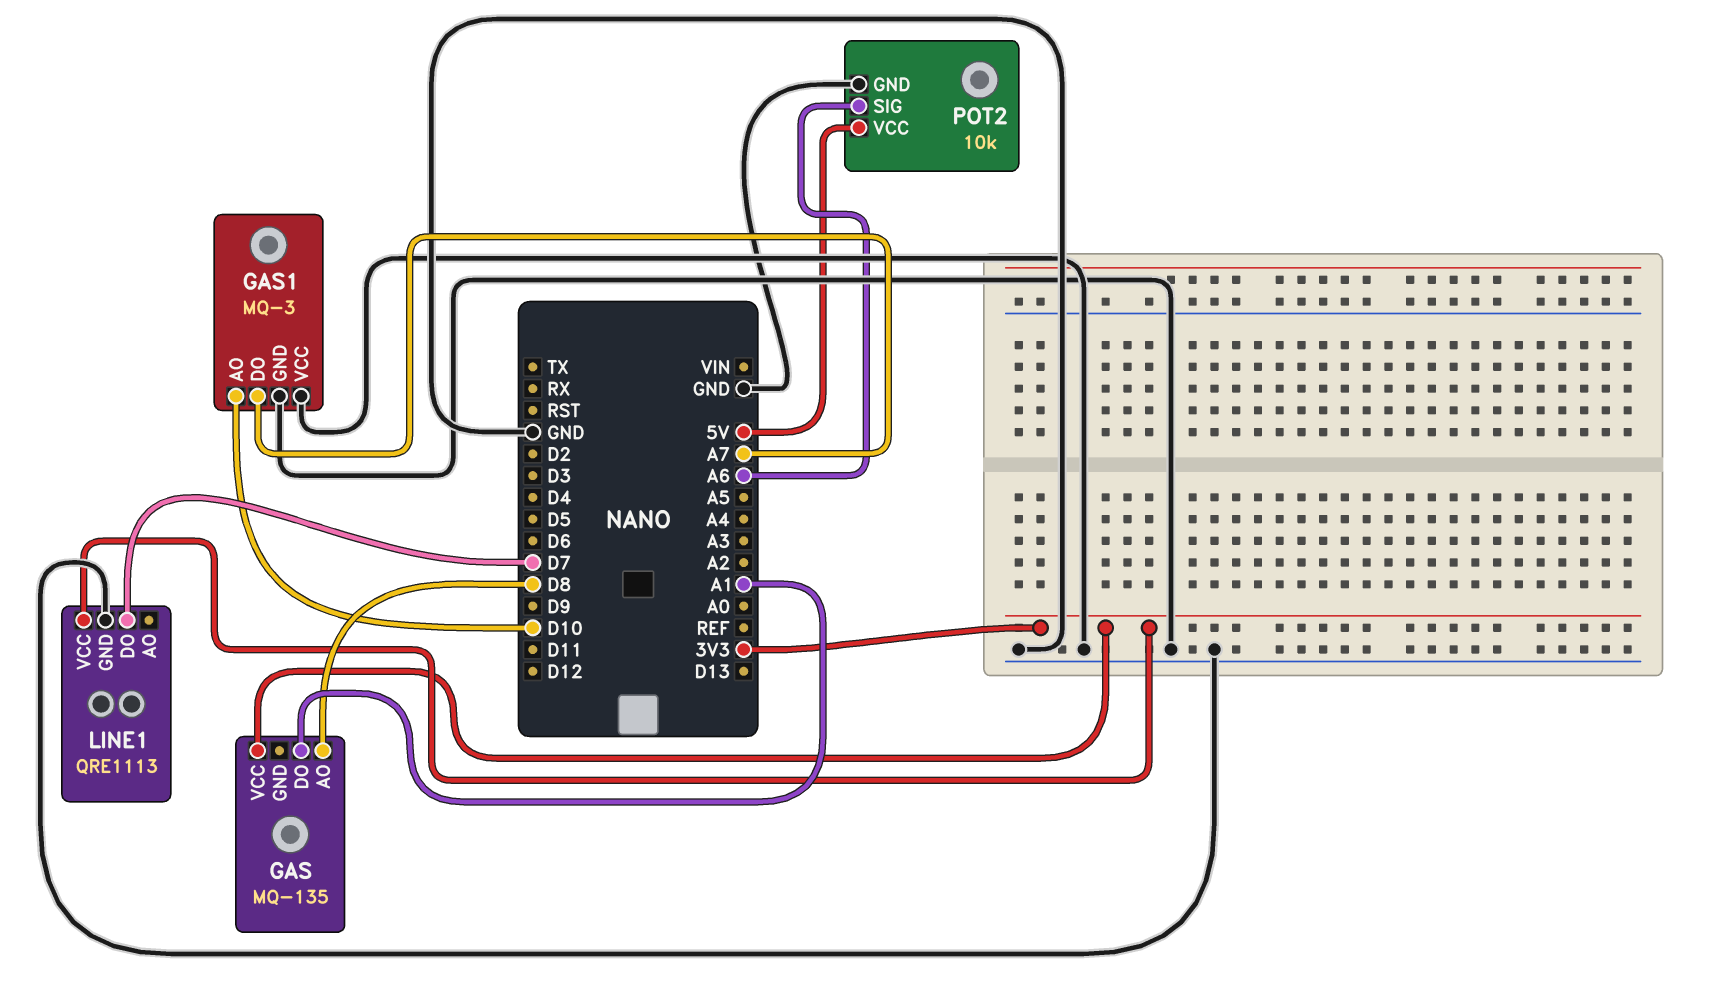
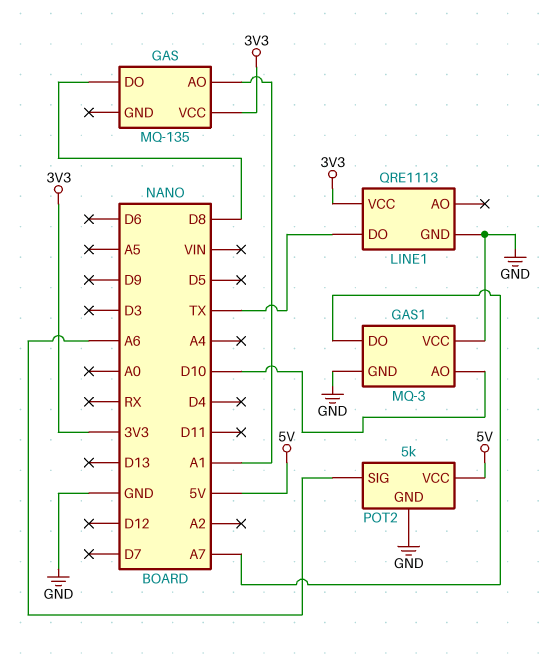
GAS pin AO: D8 -> A1
GAS pin DO: A1 -> D8
LINE1 pin DO: D7 -> TX
POT2: 10k -> 5k

